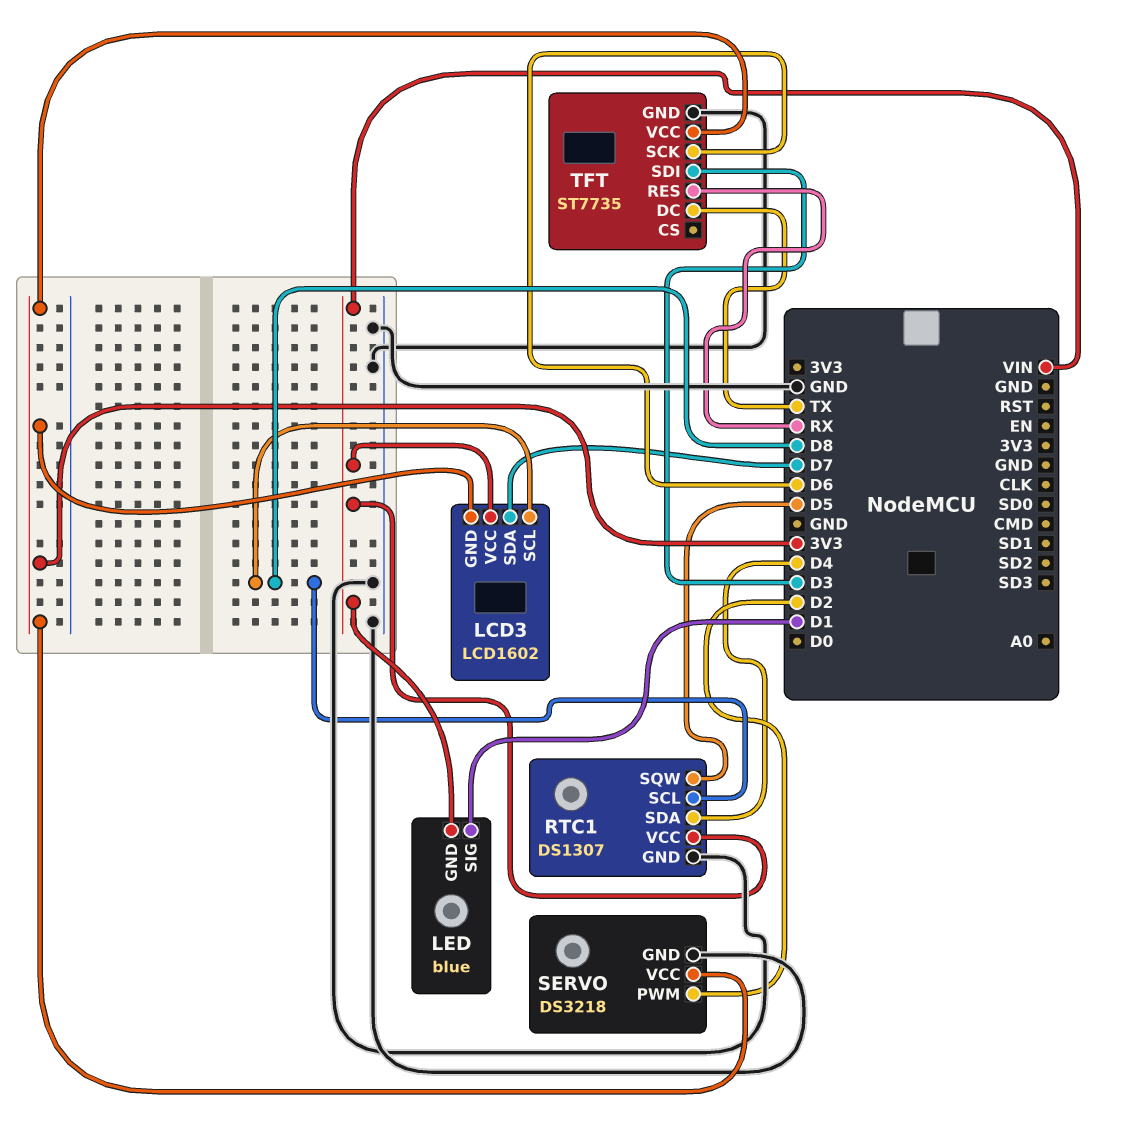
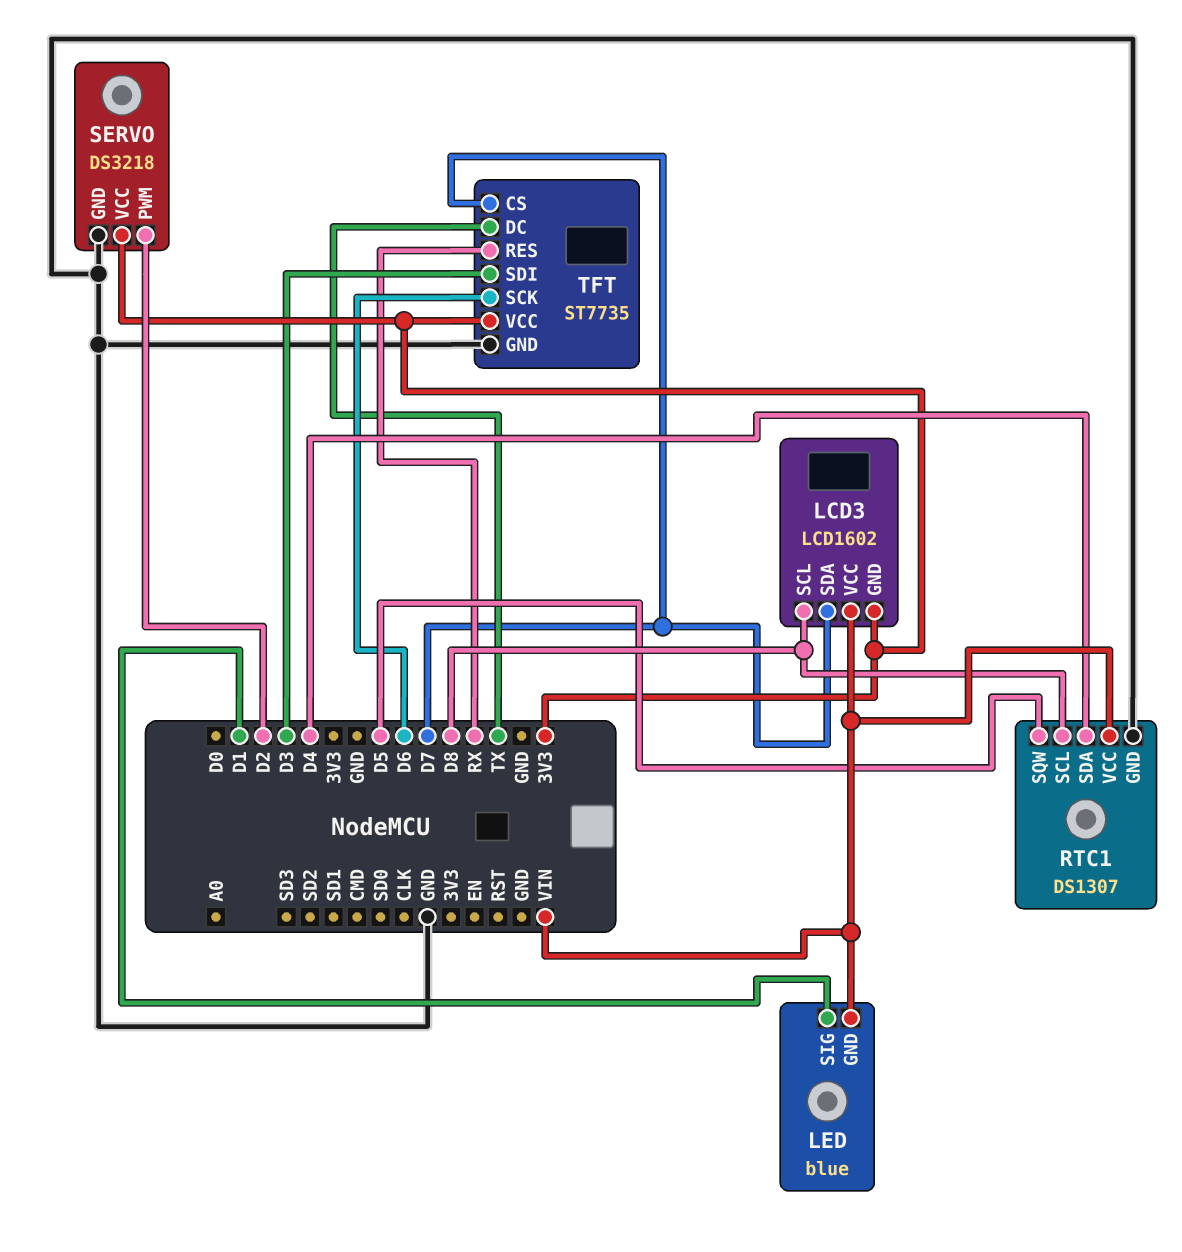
TFT pin CS: none -> D7

